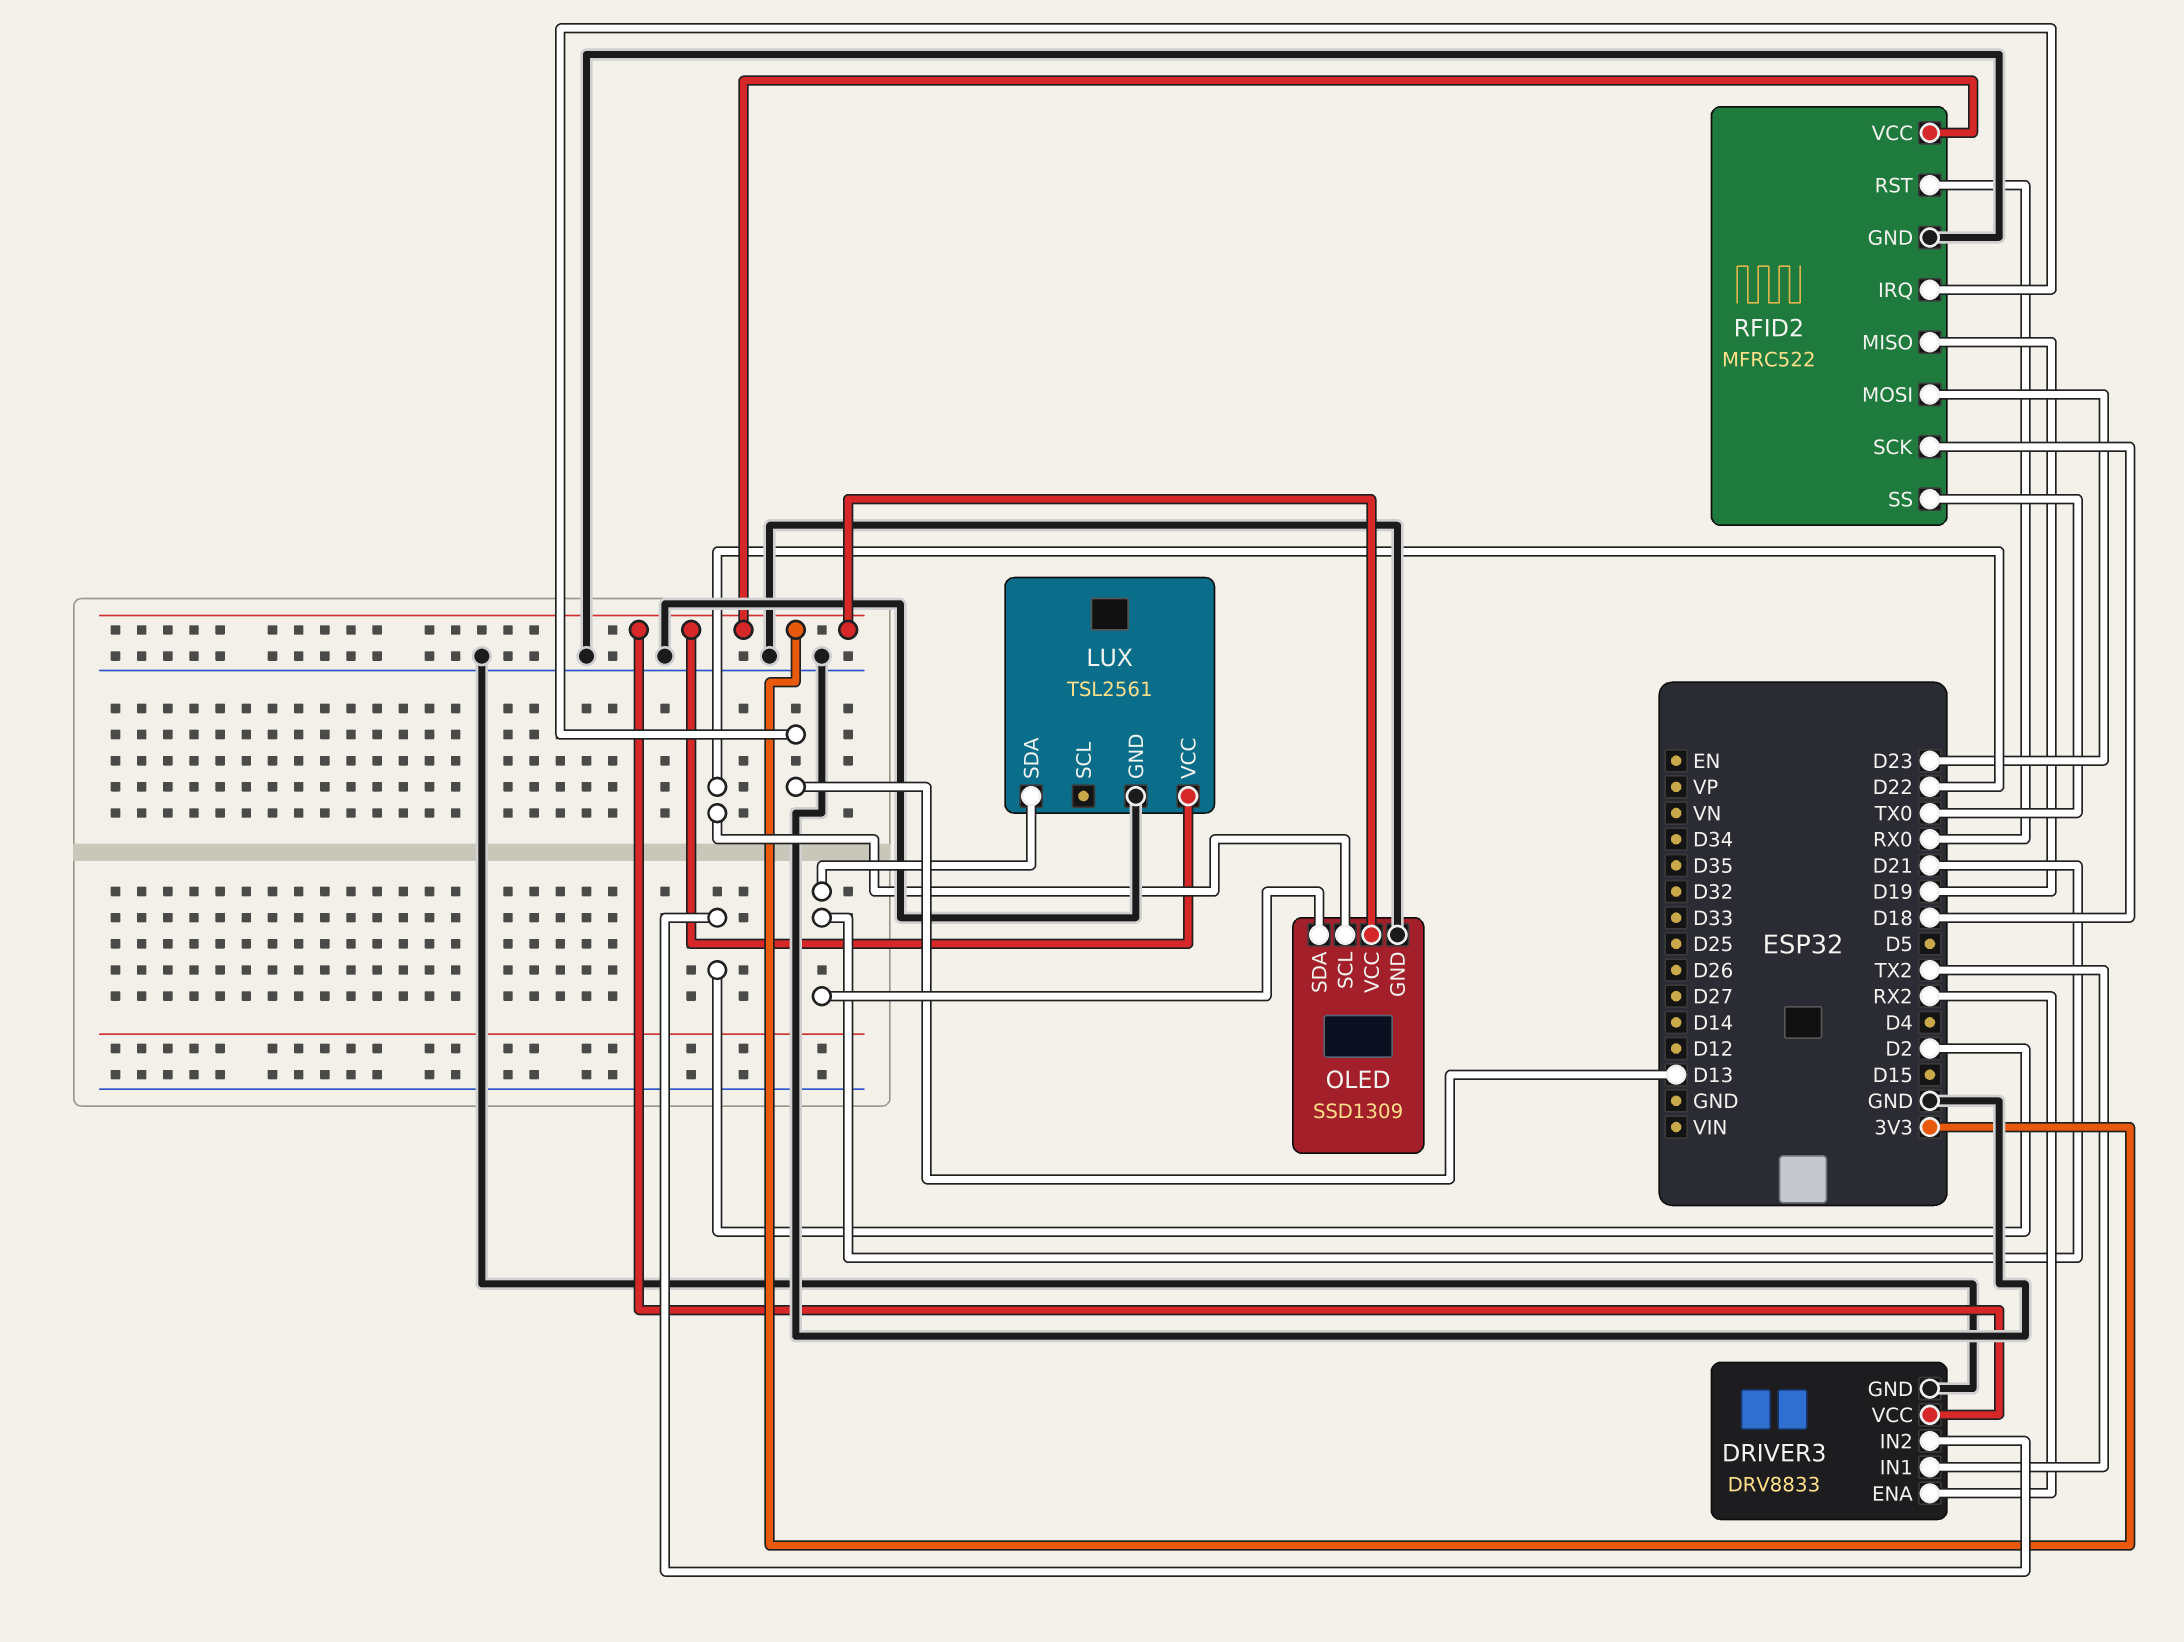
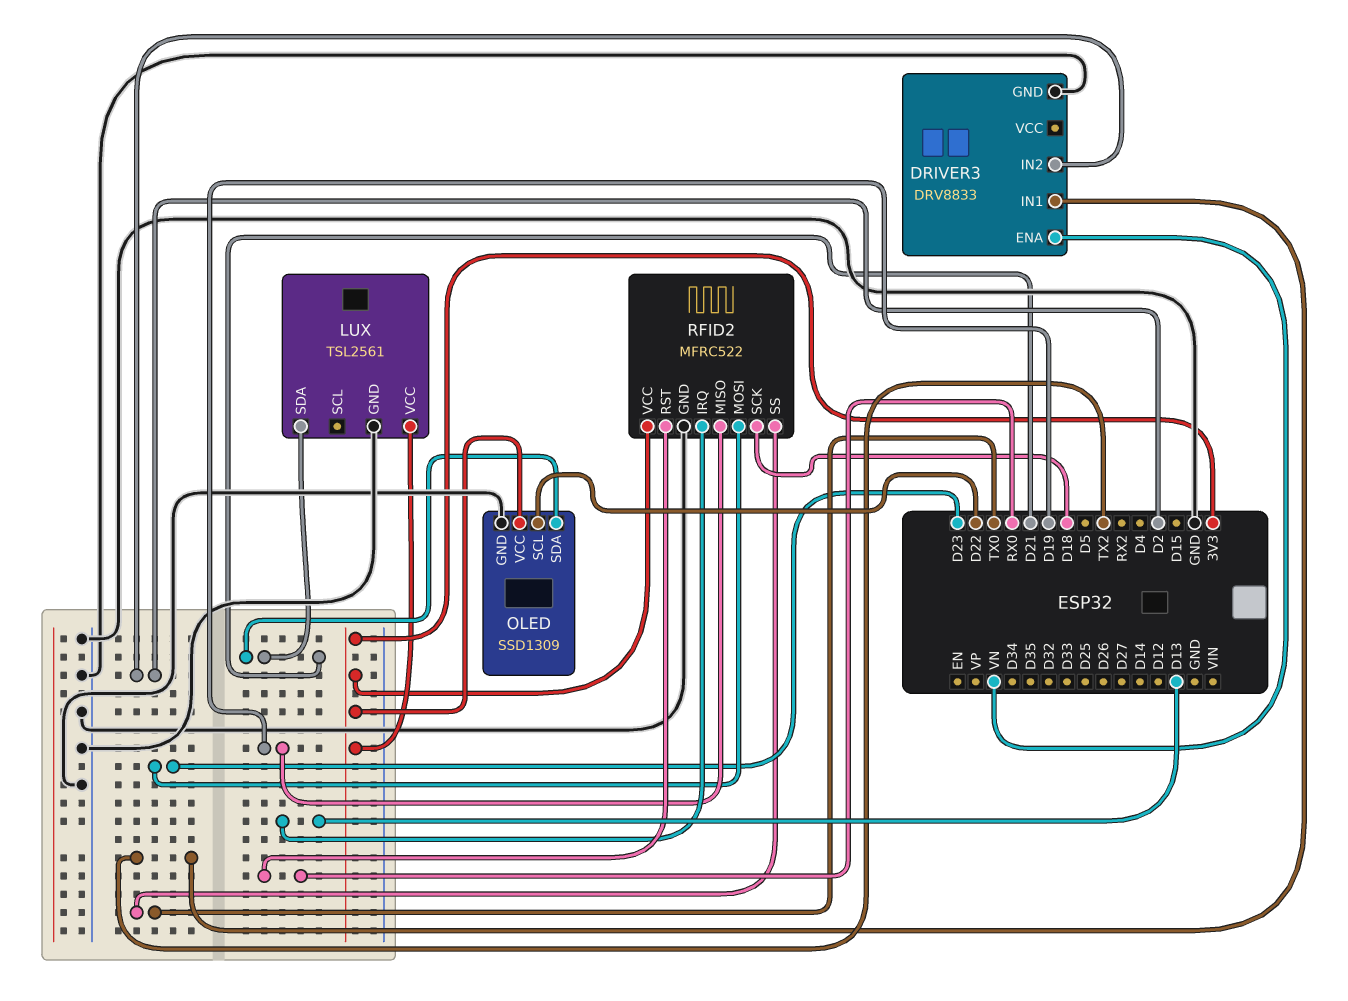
DRIVER3 pin ENA: RX2 -> VN
DRIVER3 pin VCC: 3V3 -> none

